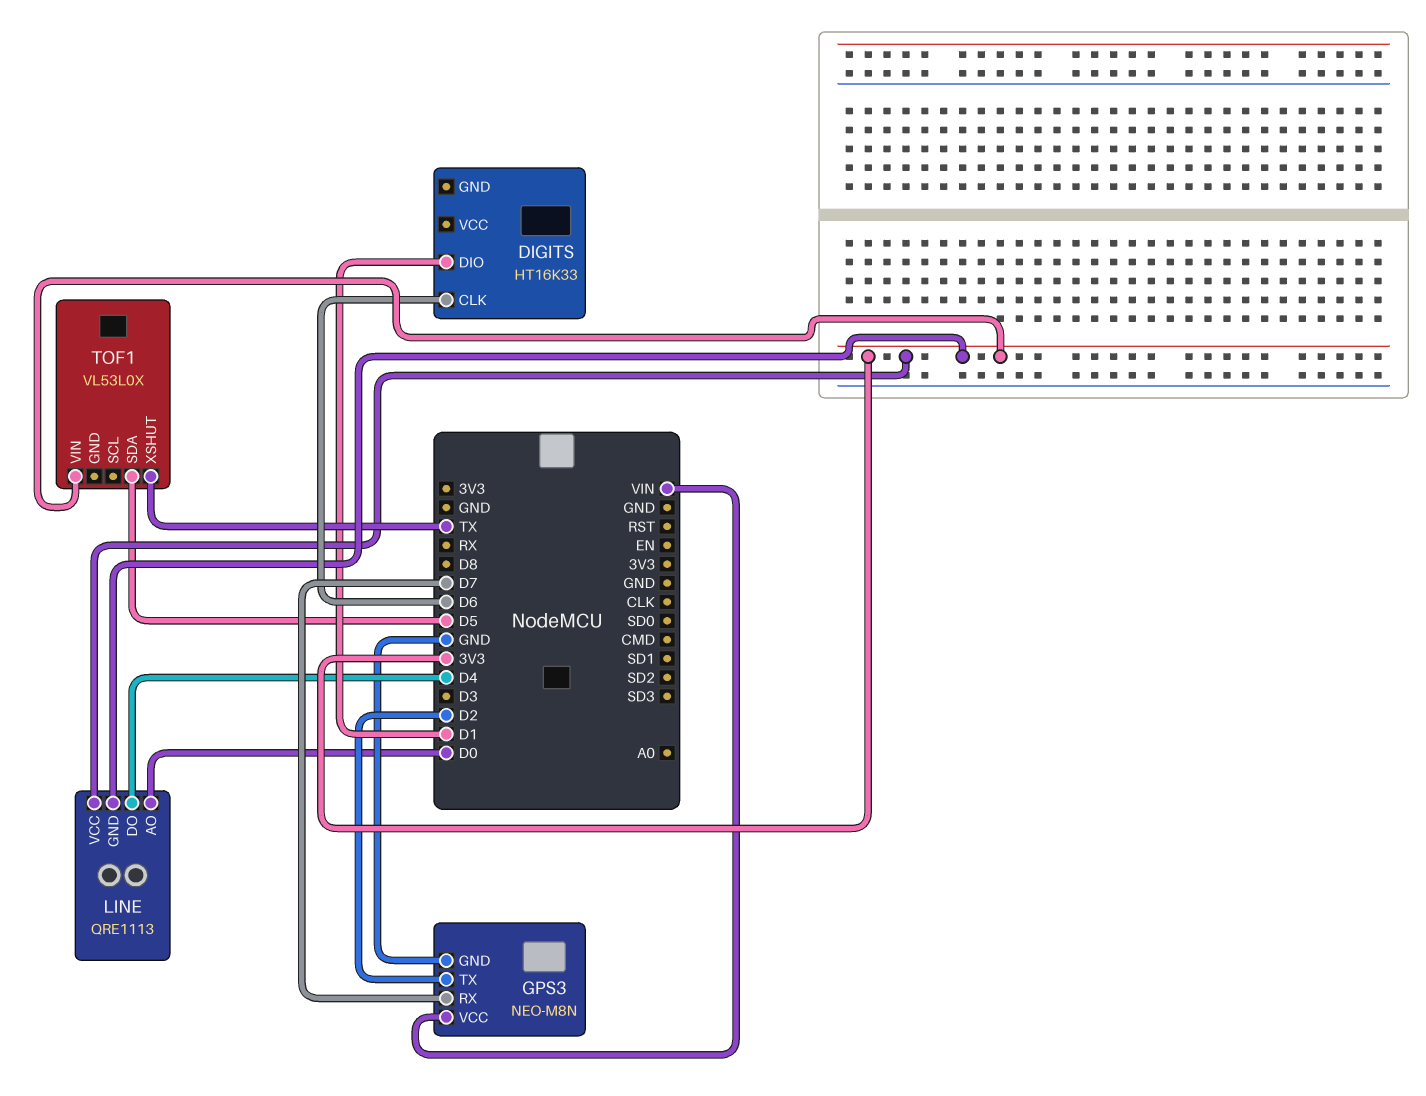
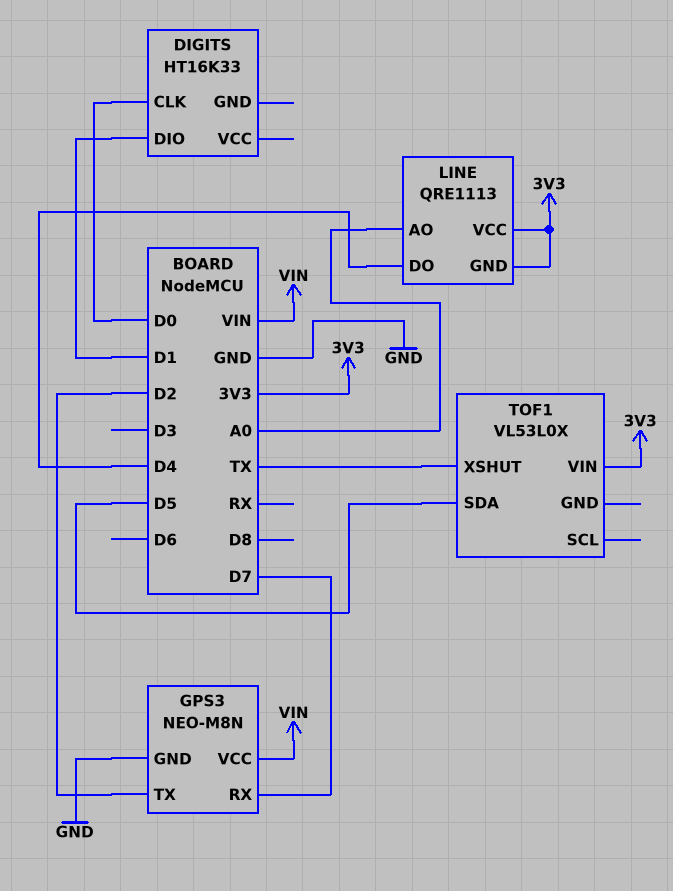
DIGITS pin CLK: D6 -> D0
LINE pin AO: D0 -> A0

